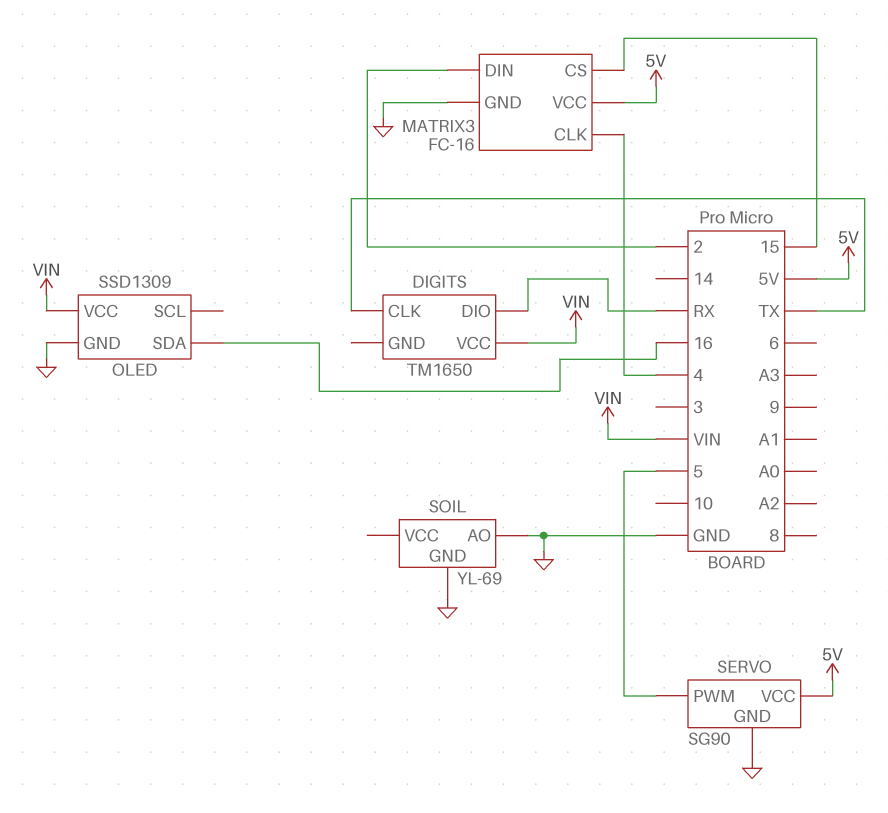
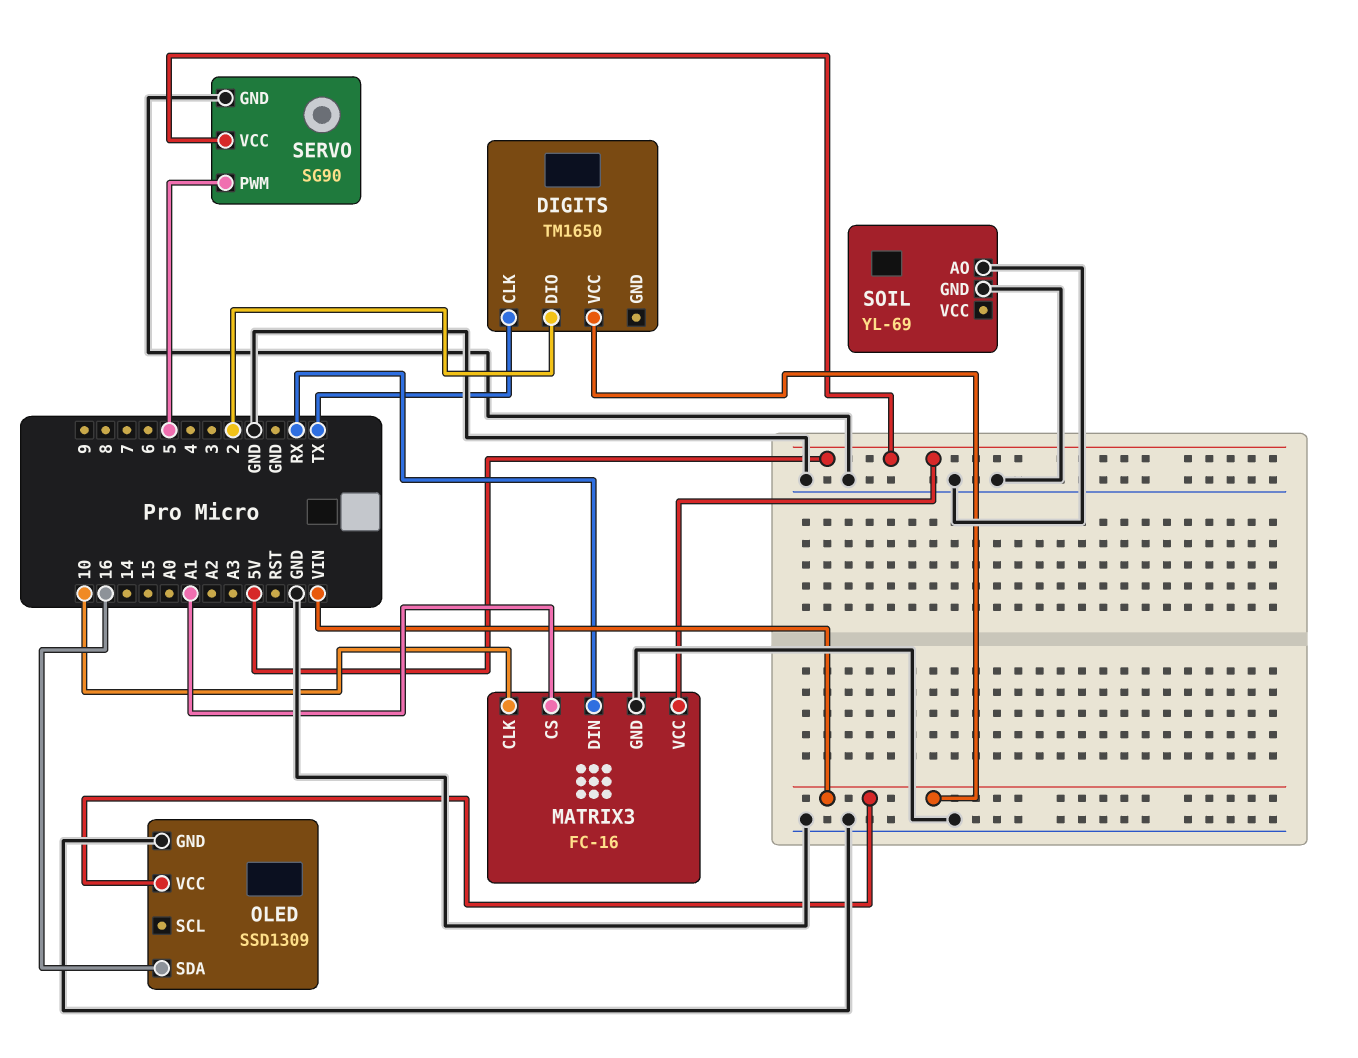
DIGITS pin DIO: RX -> 2
MATRIX3 pin CLK: 4 -> 10
MATRIX3 pin CS: 15 -> A1
MATRIX3 pin DIN: 2 -> RX

